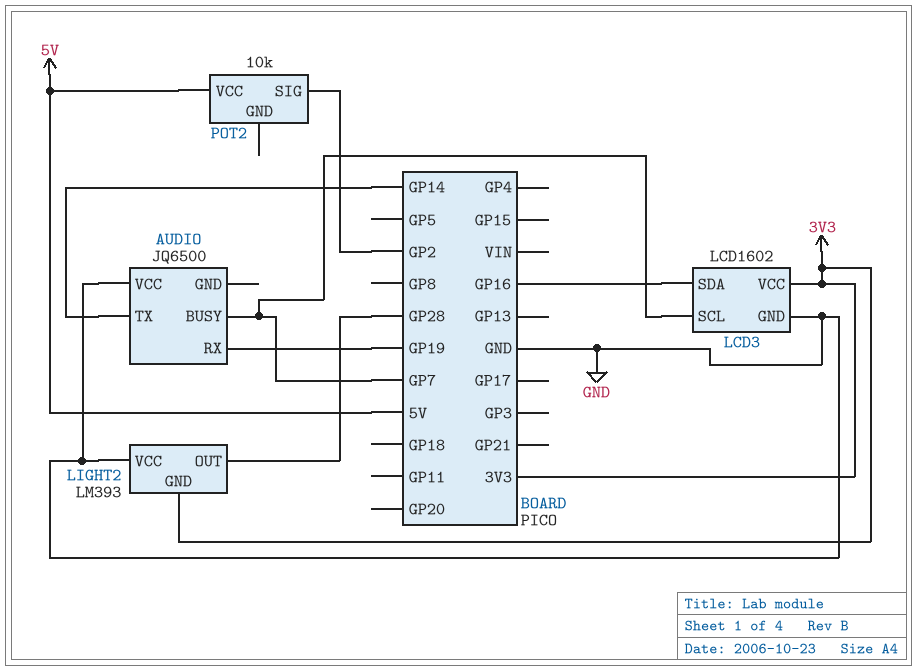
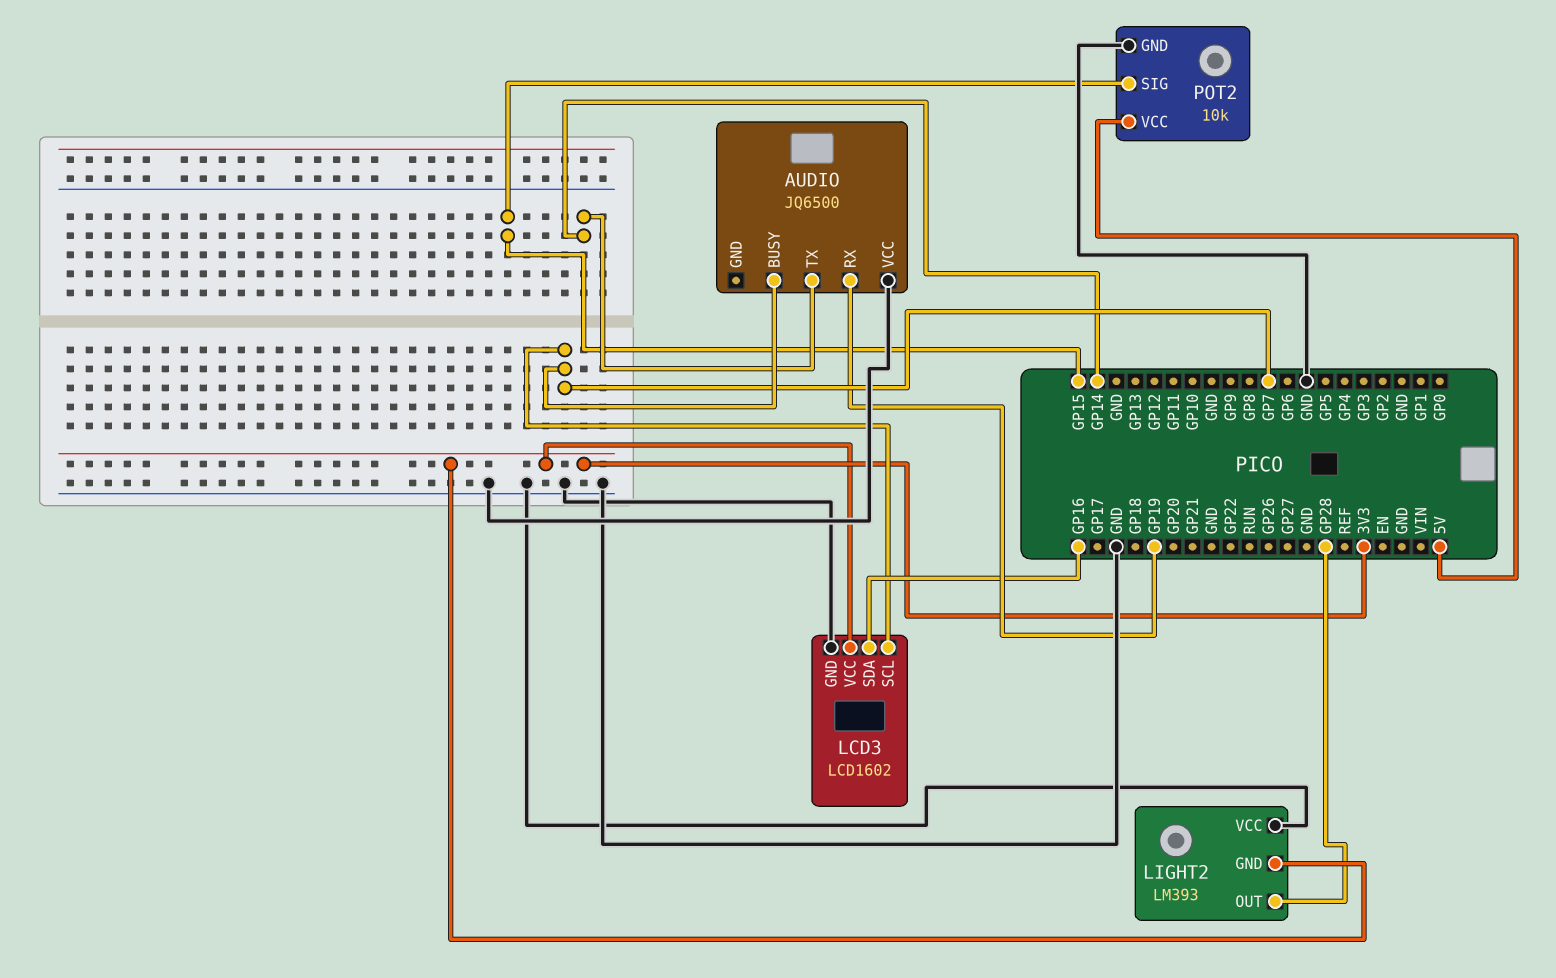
POT2 pin GND: none -> GND
POT2 pin SIG: GP2 -> GP15

